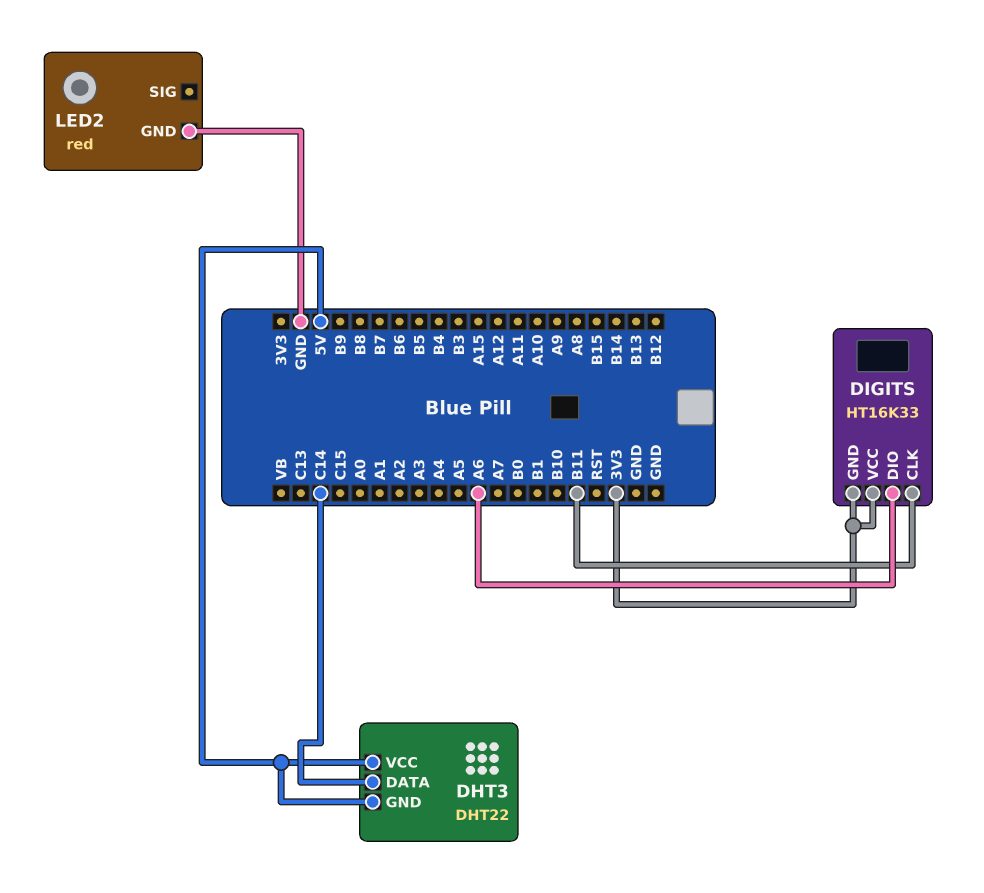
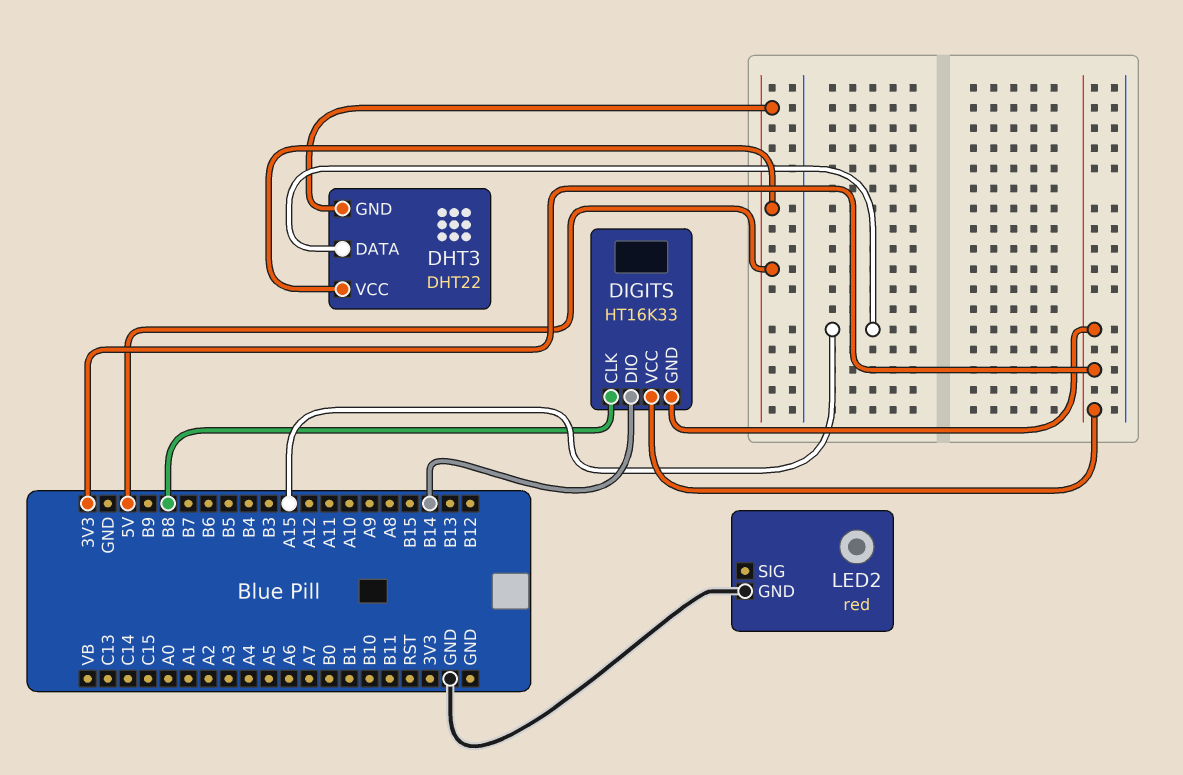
DHT3 pin DATA: C14 -> A15
DIGITS pin CLK: B11 -> B8
DIGITS pin DIO: A6 -> B14

